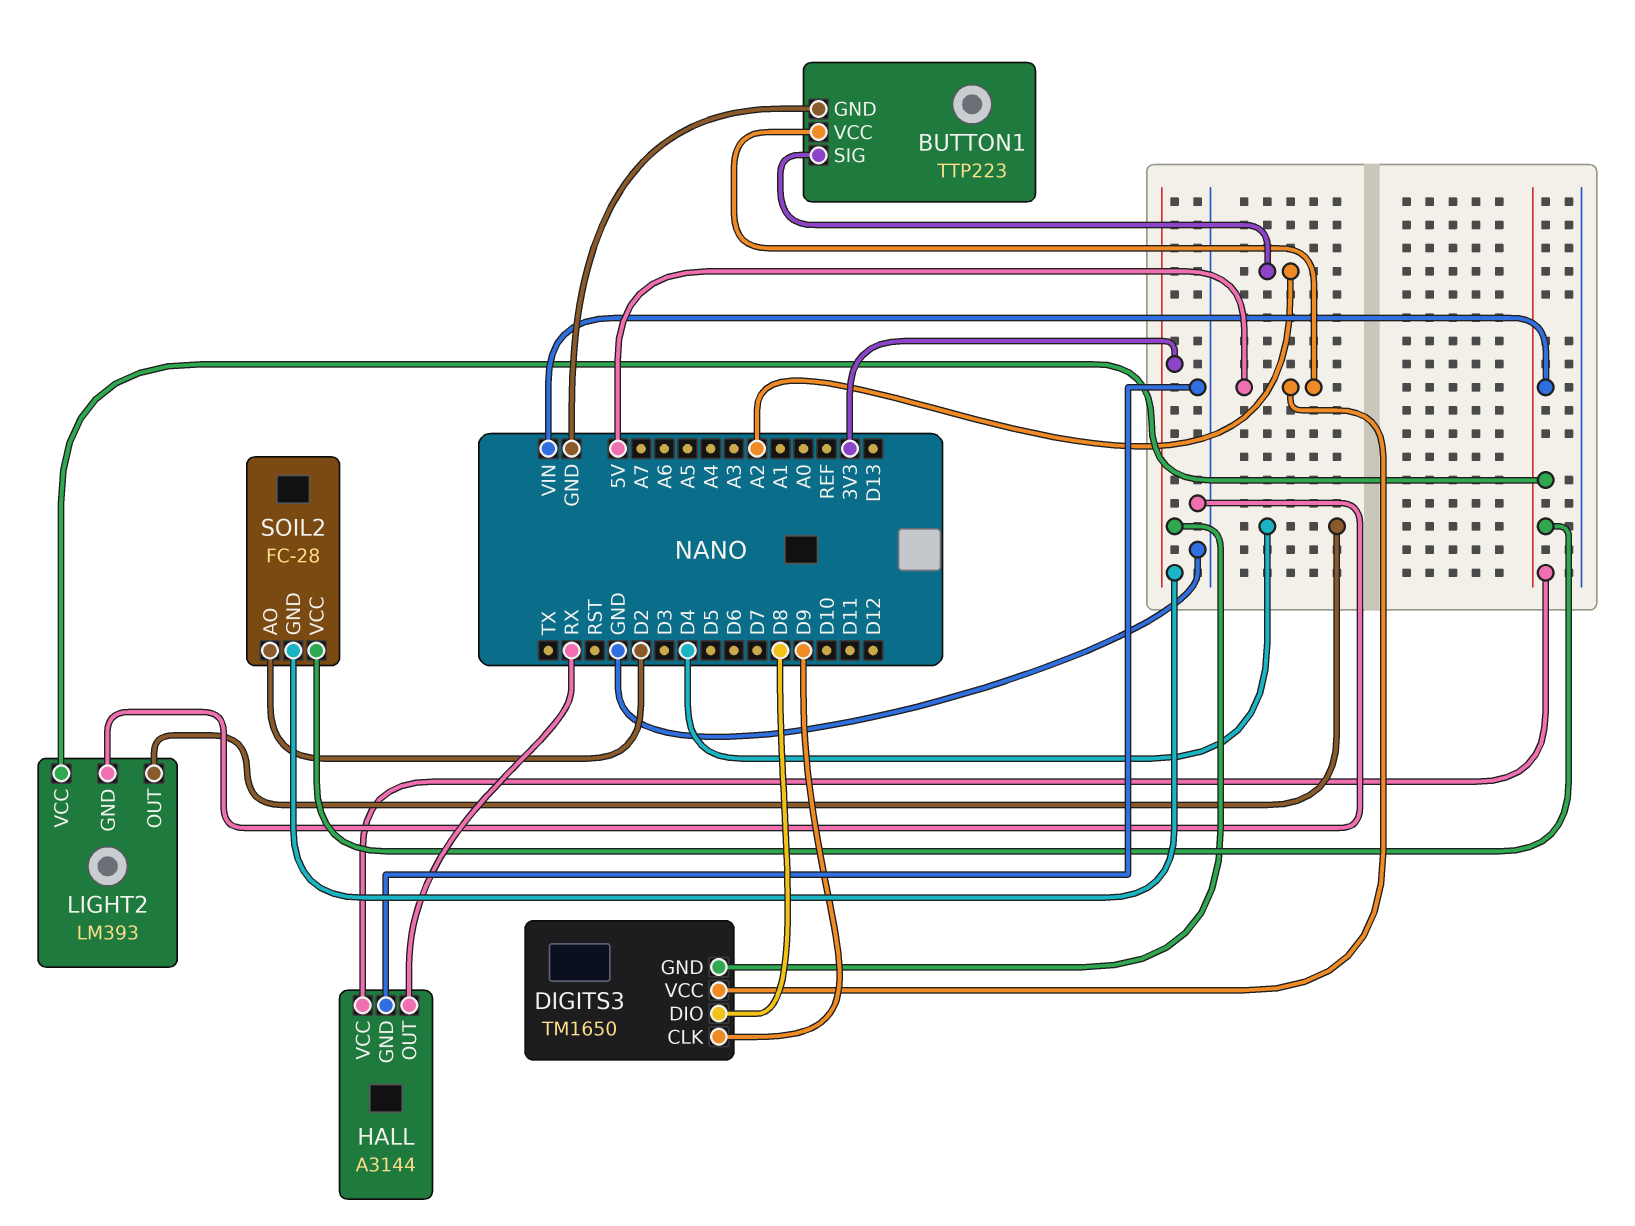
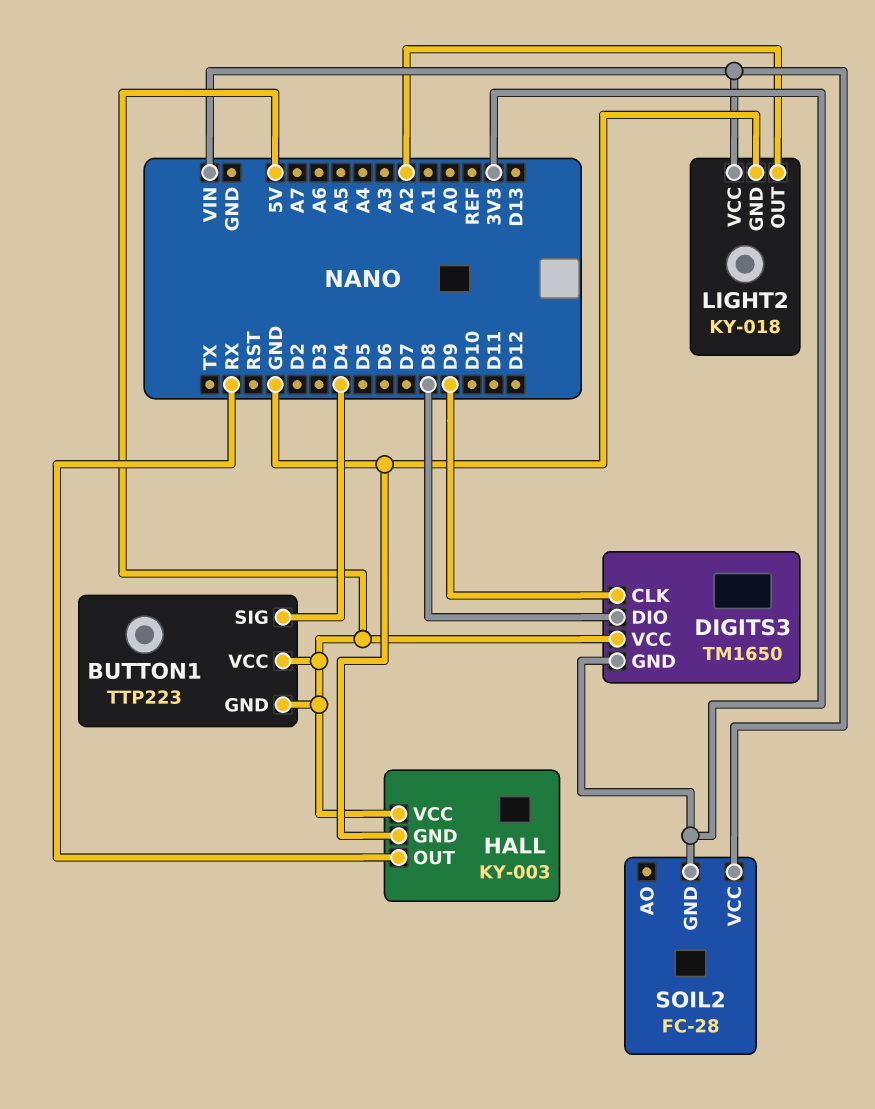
BUTTON1 pin GND: GND -> 5V
BUTTON1 pin SIG: A2 -> D4
HALL: A3144 -> KY-003
HALL pin VCC: VIN -> 5V
LIGHT2: LM393 -> KY-018
LIGHT2 pin OUT: D4 -> A2
SOIL2 pin AO: D2 -> none

